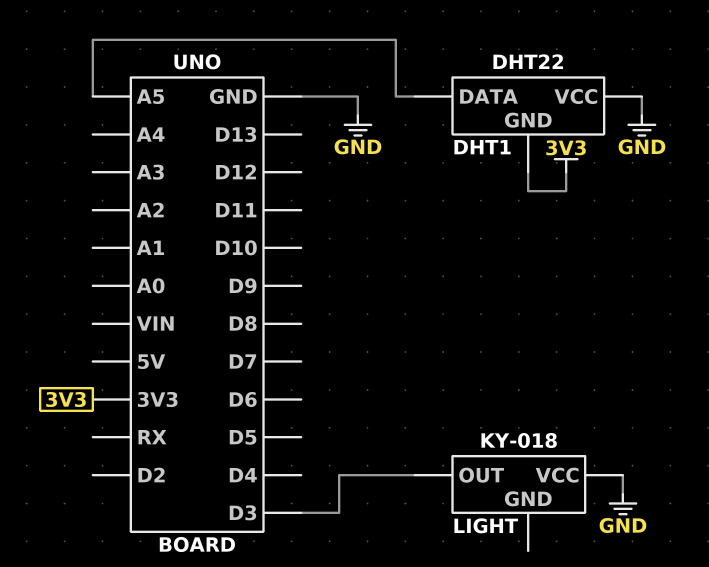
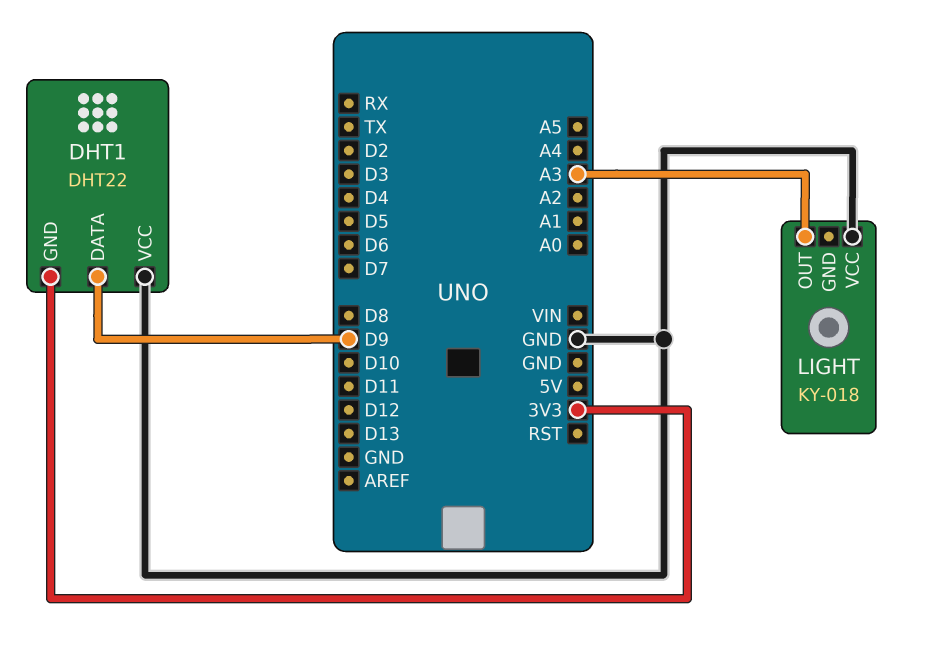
DHT1 pin DATA: A5 -> D9
LIGHT pin OUT: D3 -> A3

